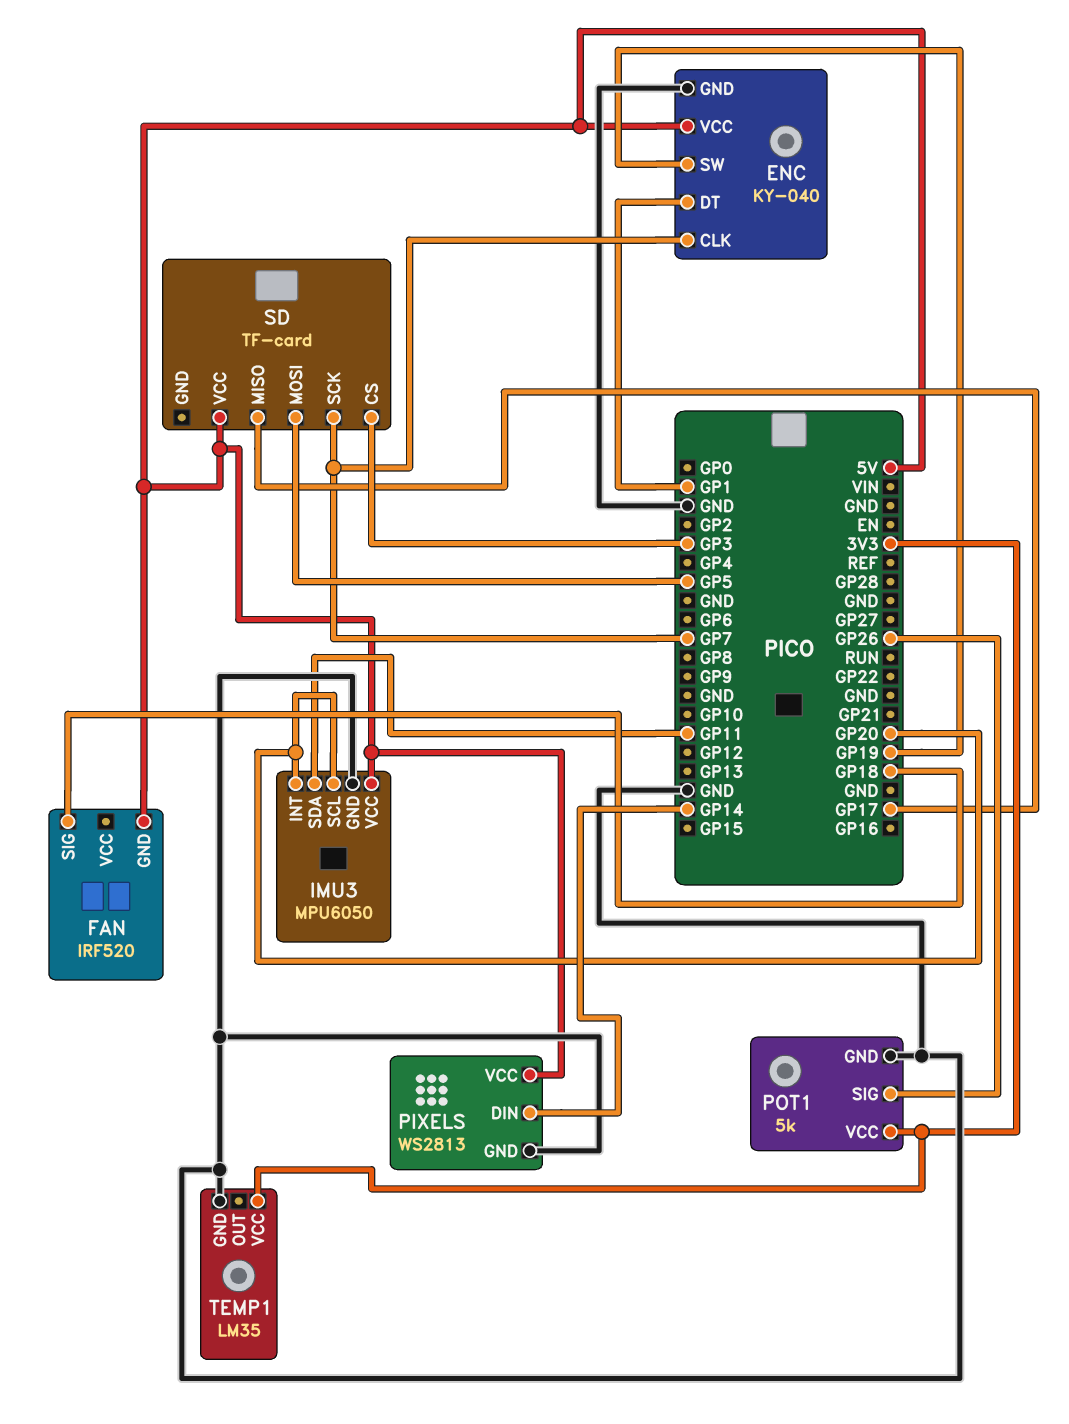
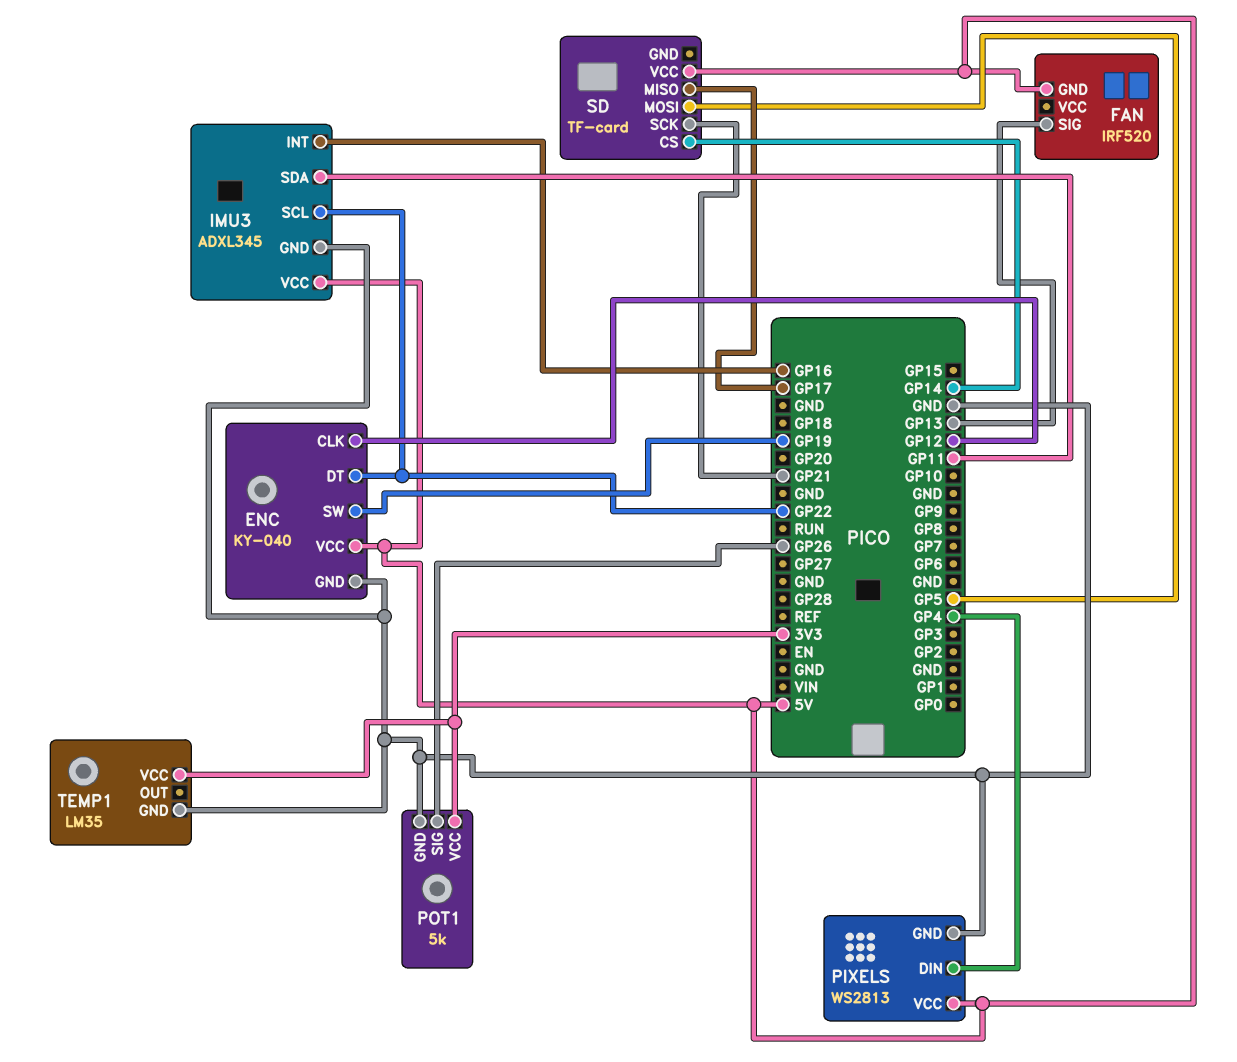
ENC pin CLK: GP7 -> GP12
ENC pin DT: GP1 -> GP22
FAN pin SIG: GP18 -> GP13
IMU3: MPU6050 -> ADXL345
IMU3 pin INT: GP20 -> GP16
IMU3 pin SCL: GP20 -> GP22
PIXELS pin DIN: GP14 -> GP4
SD pin CS: GP3 -> GP14
SD pin SCK: GP7 -> GP21

